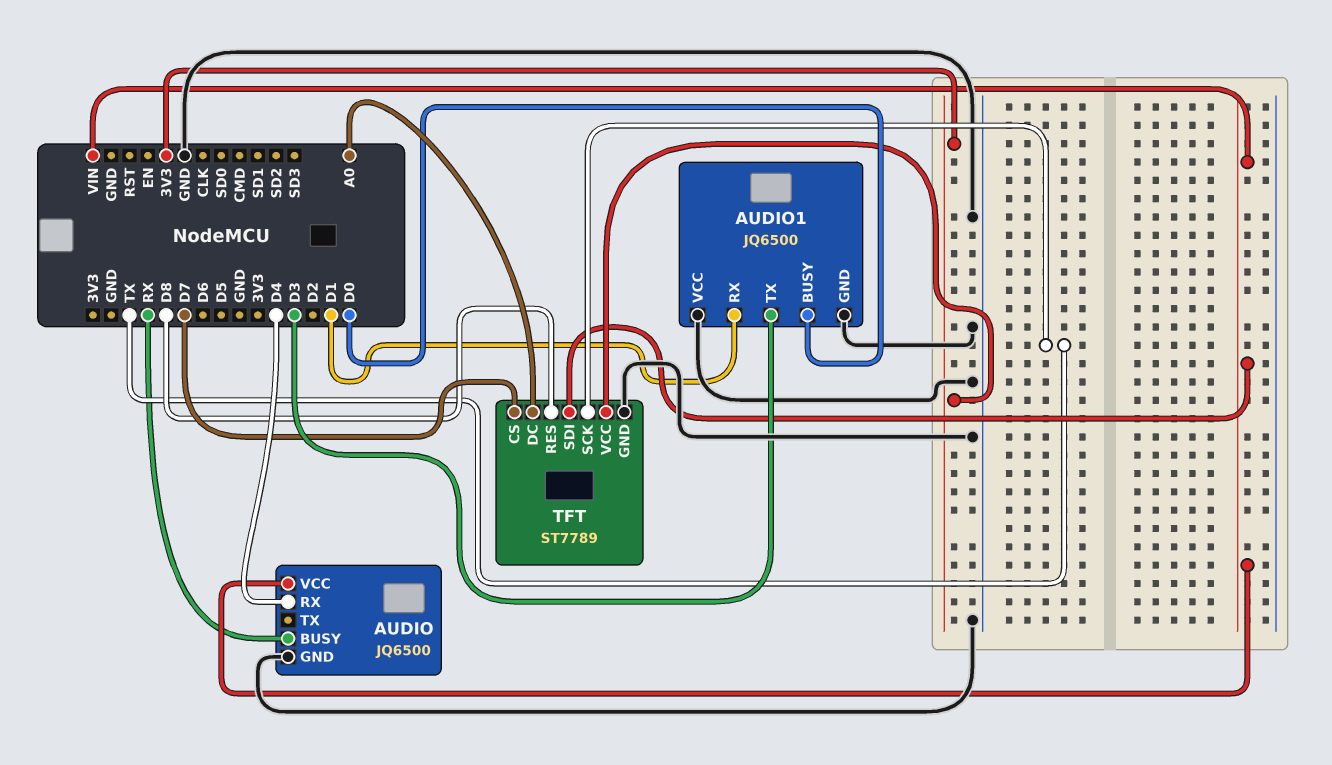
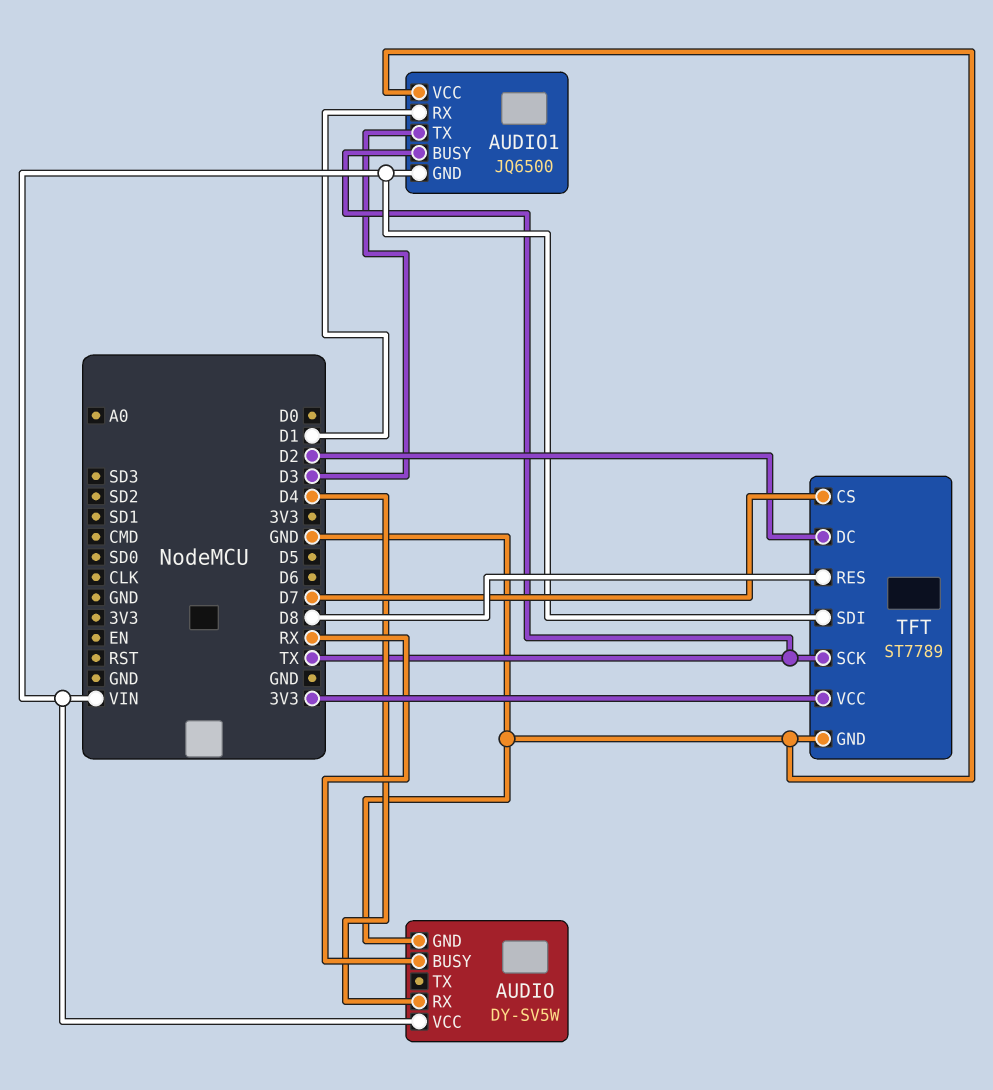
AUDIO: JQ6500 -> DY-SV5W
AUDIO1 pin BUSY: D0 -> TX
AUDIO1 pin GND: GND -> VIN
TFT pin DC: A0 -> D2

